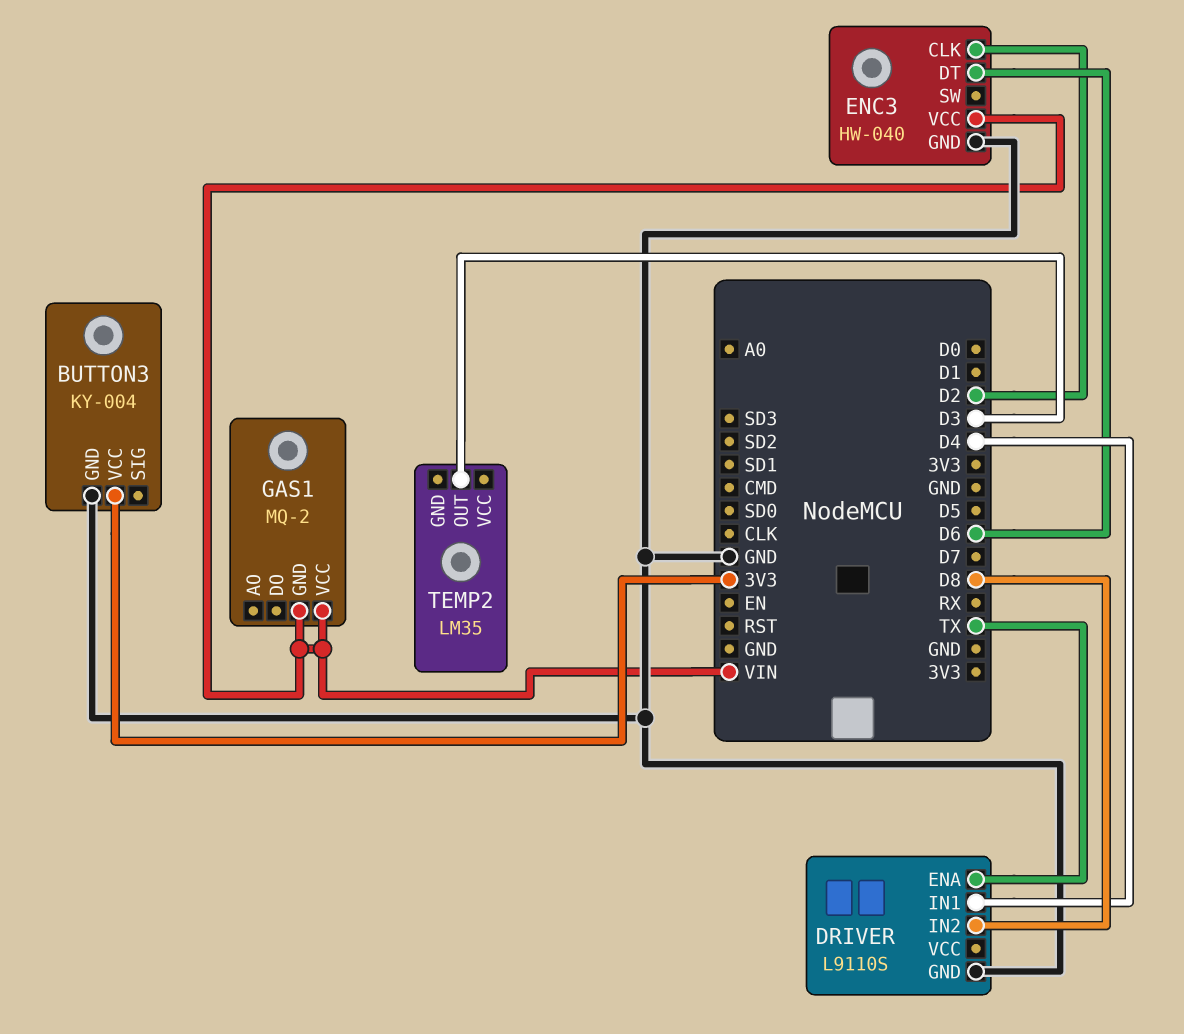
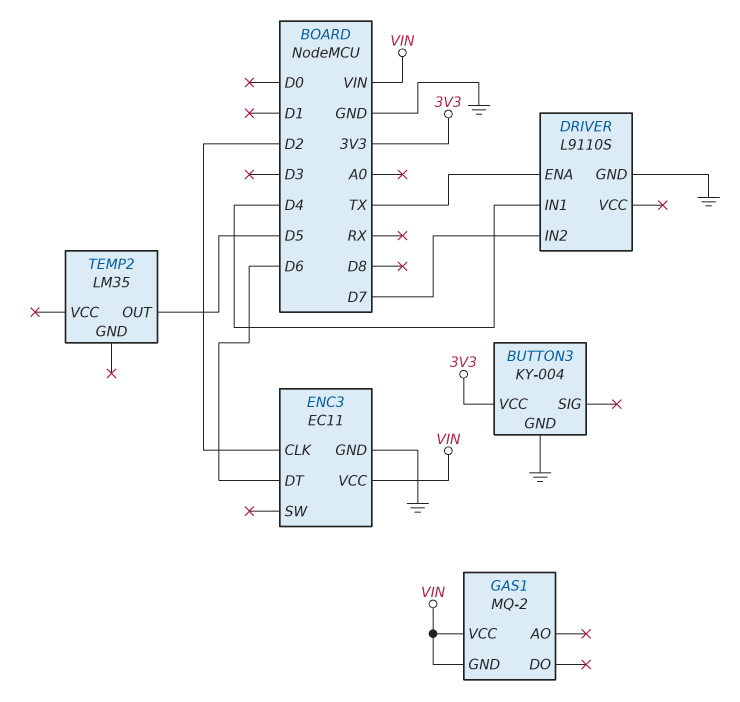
DRIVER pin IN2: D8 -> D7
ENC3: HW-040 -> EC11
TEMP2 pin OUT: D3 -> D5

